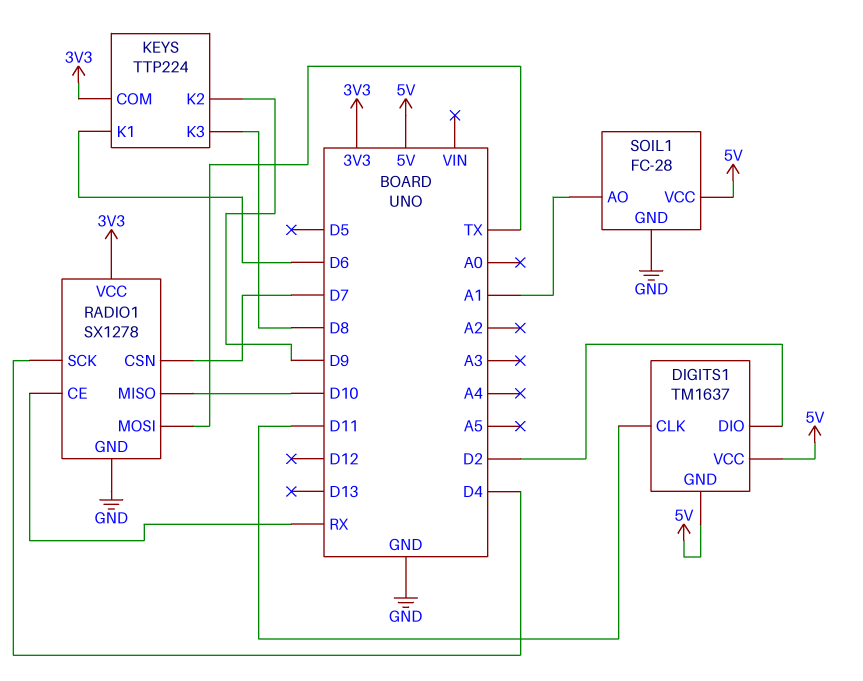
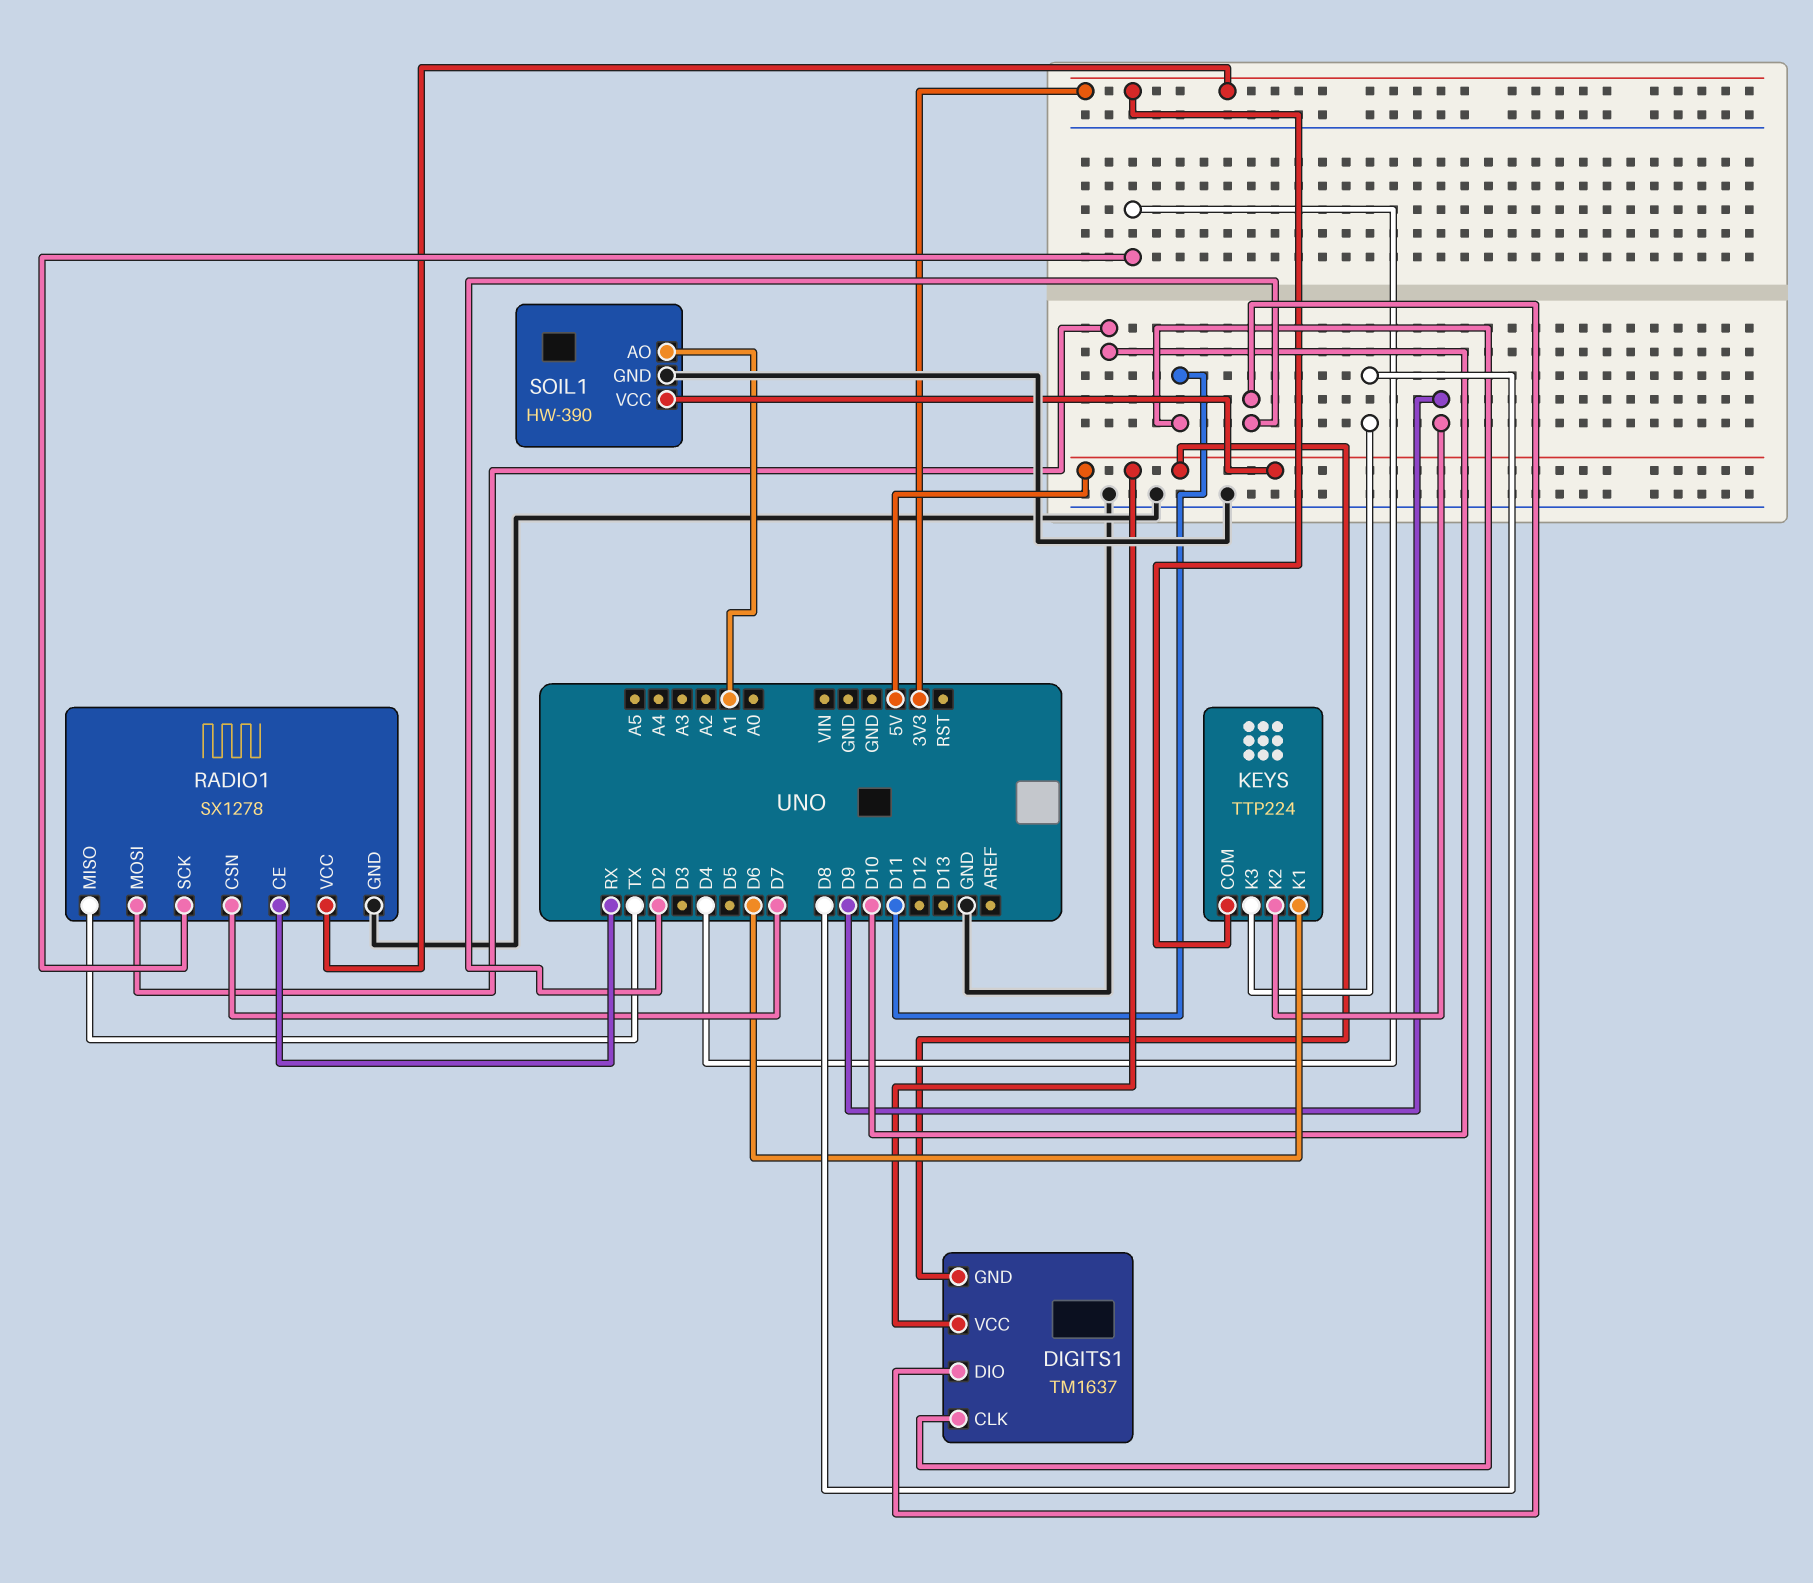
RADIO1 pin MISO: D10 -> TX
RADIO1 pin MOSI: TX -> D10
SOIL1: FC-28 -> HW-390

